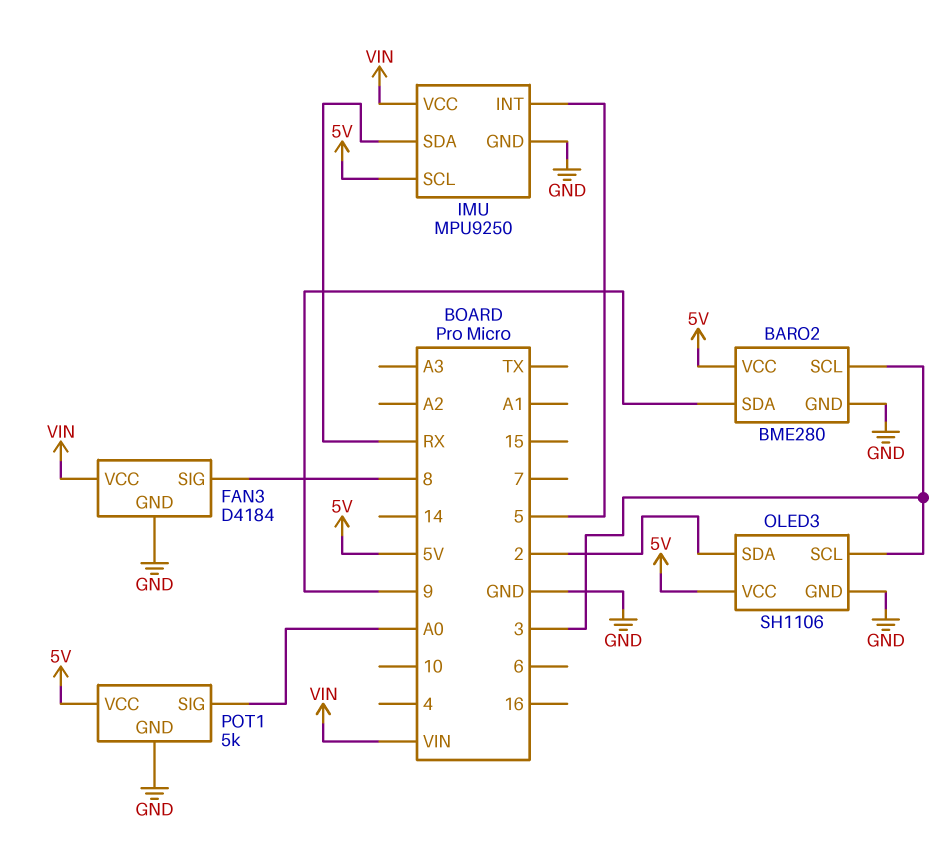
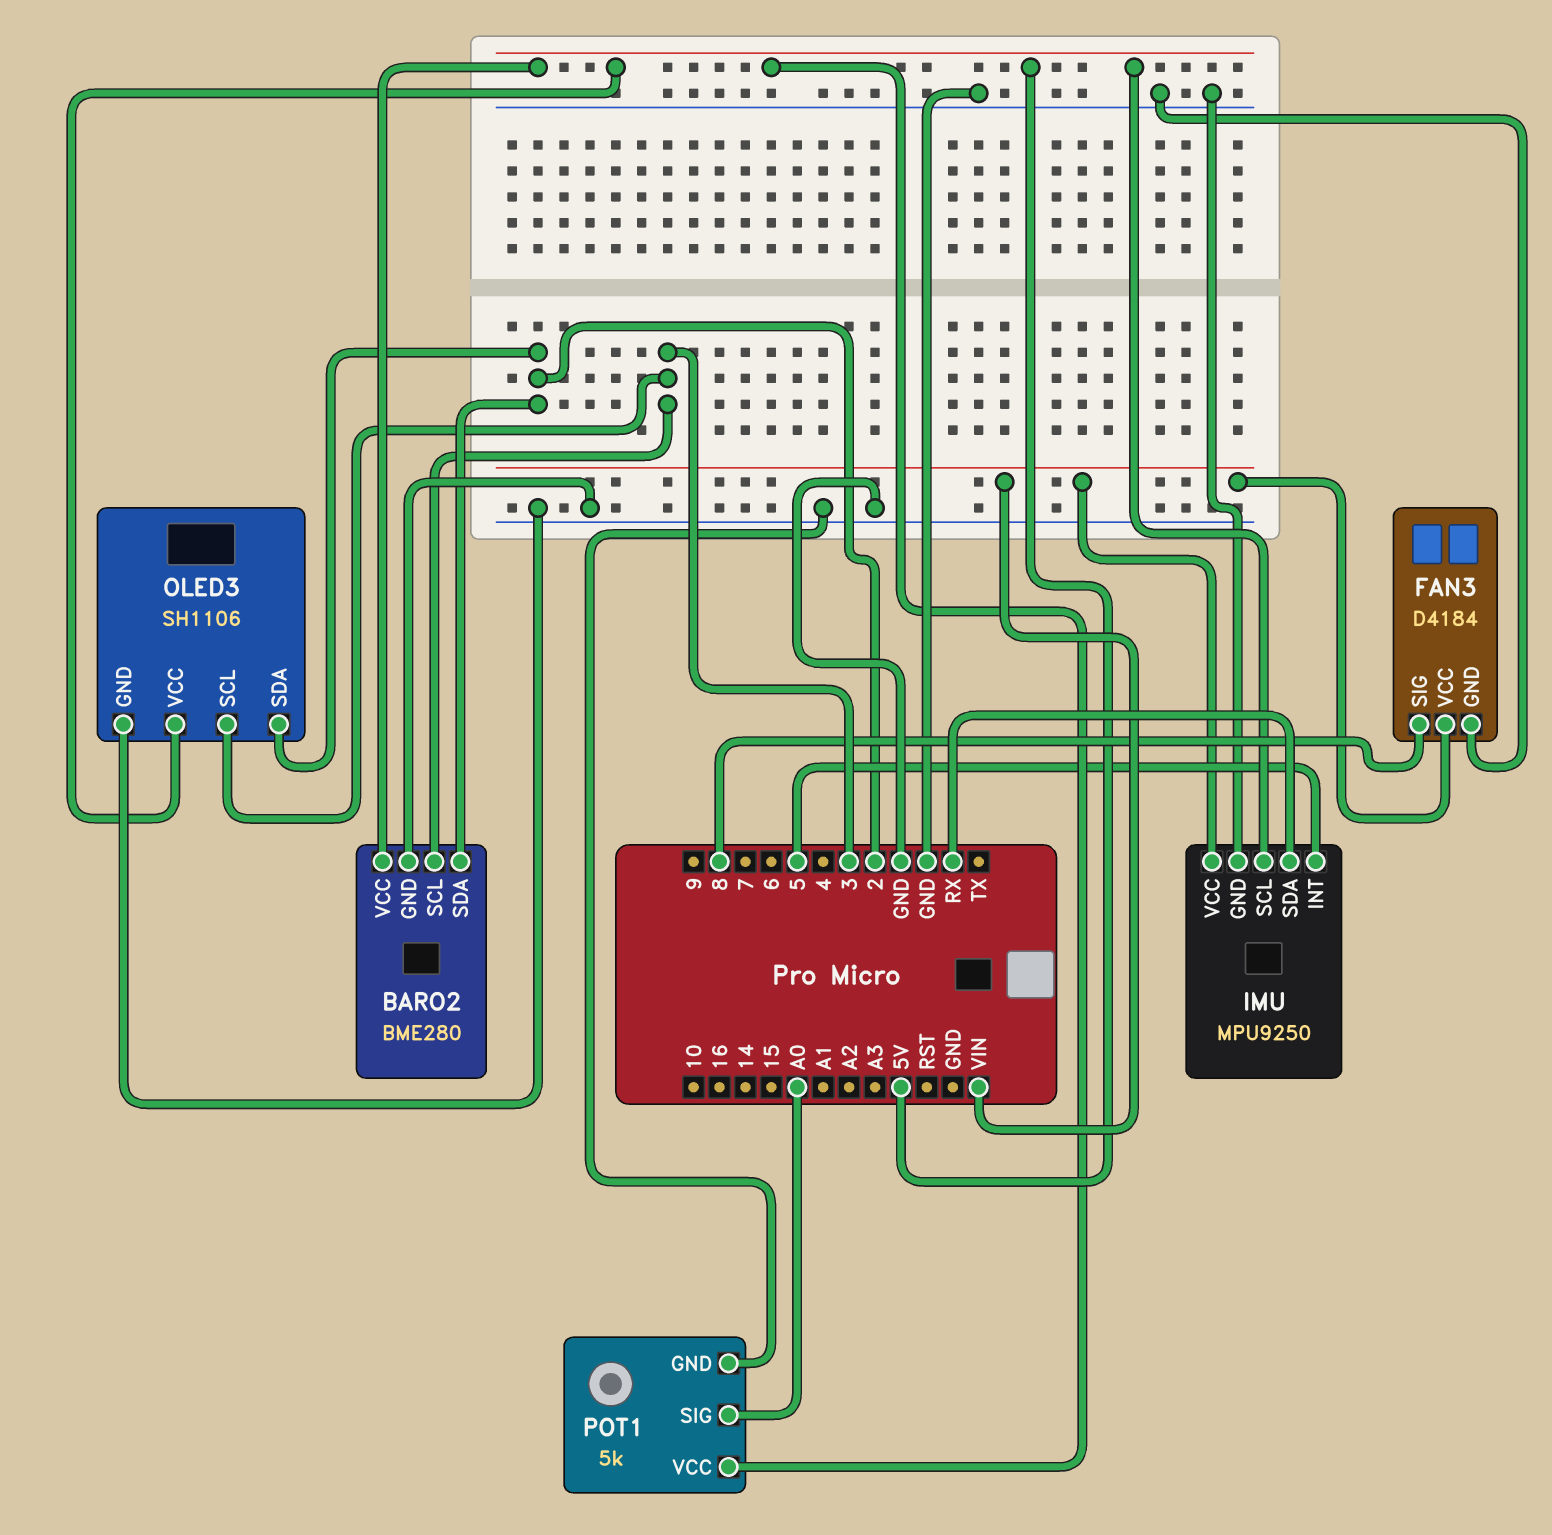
BARO2 pin SDA: 9 -> 2

